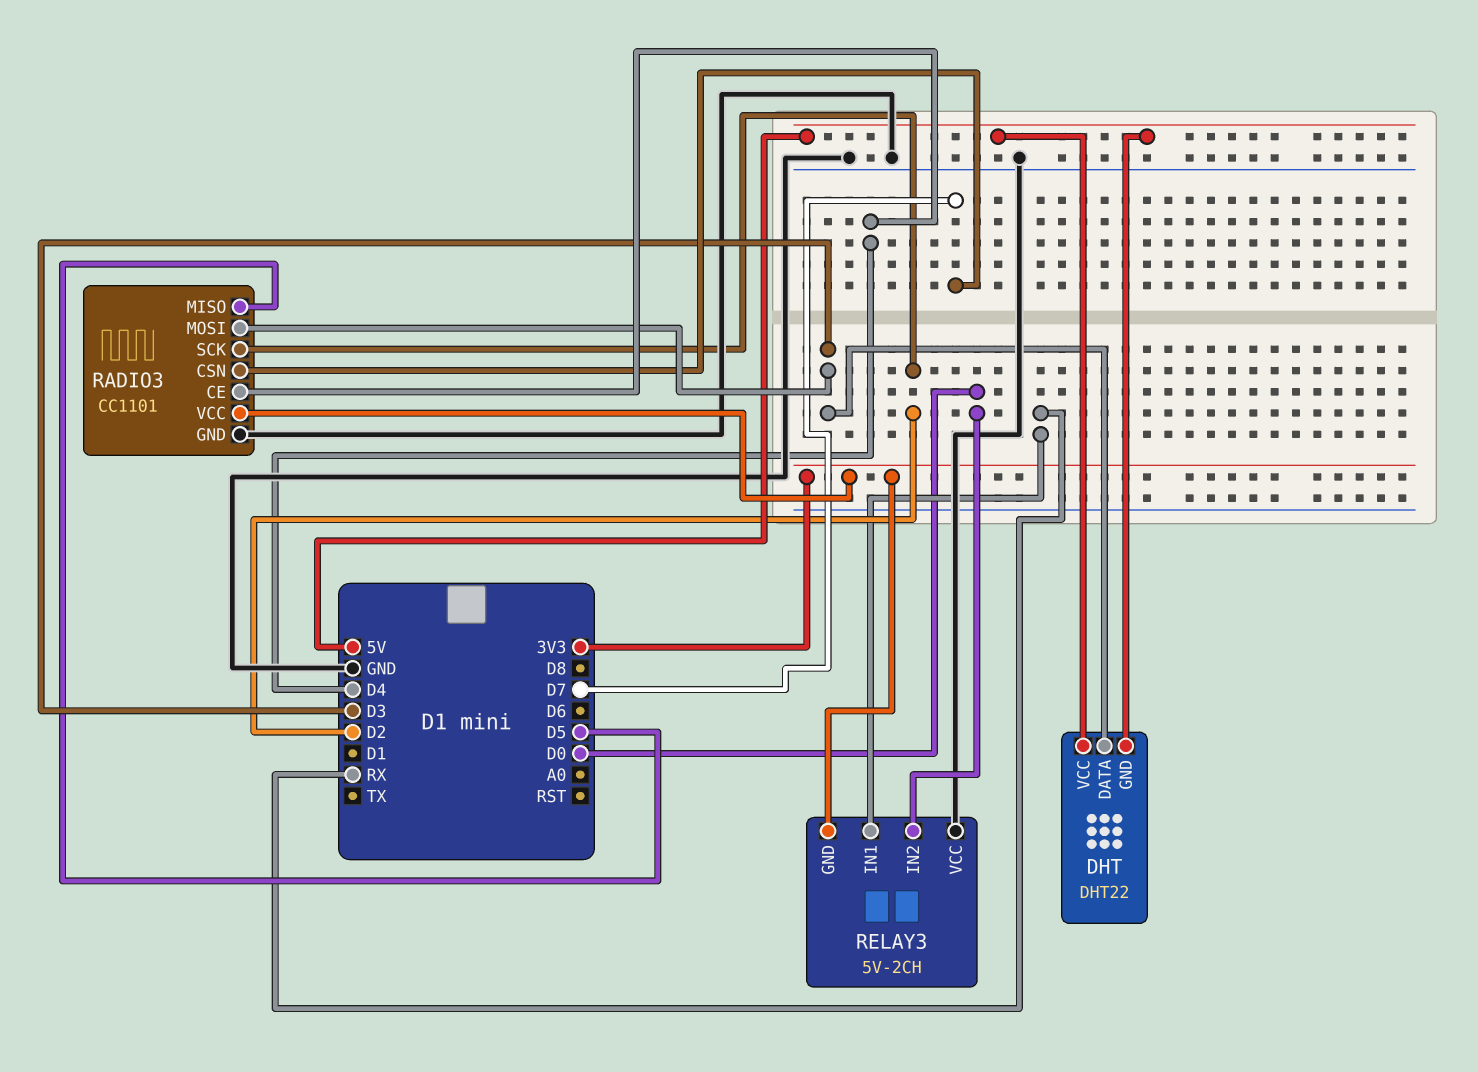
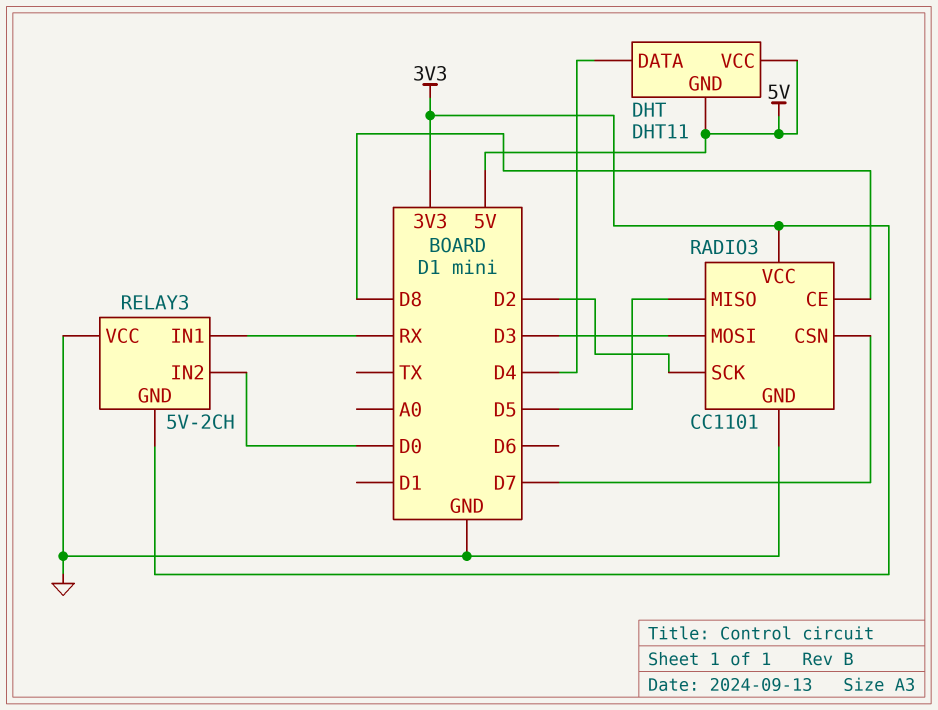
DHT: DHT22 -> DHT11
DHT pin DATA: D3 -> D4
RADIO3 pin CE: D4 -> D8

